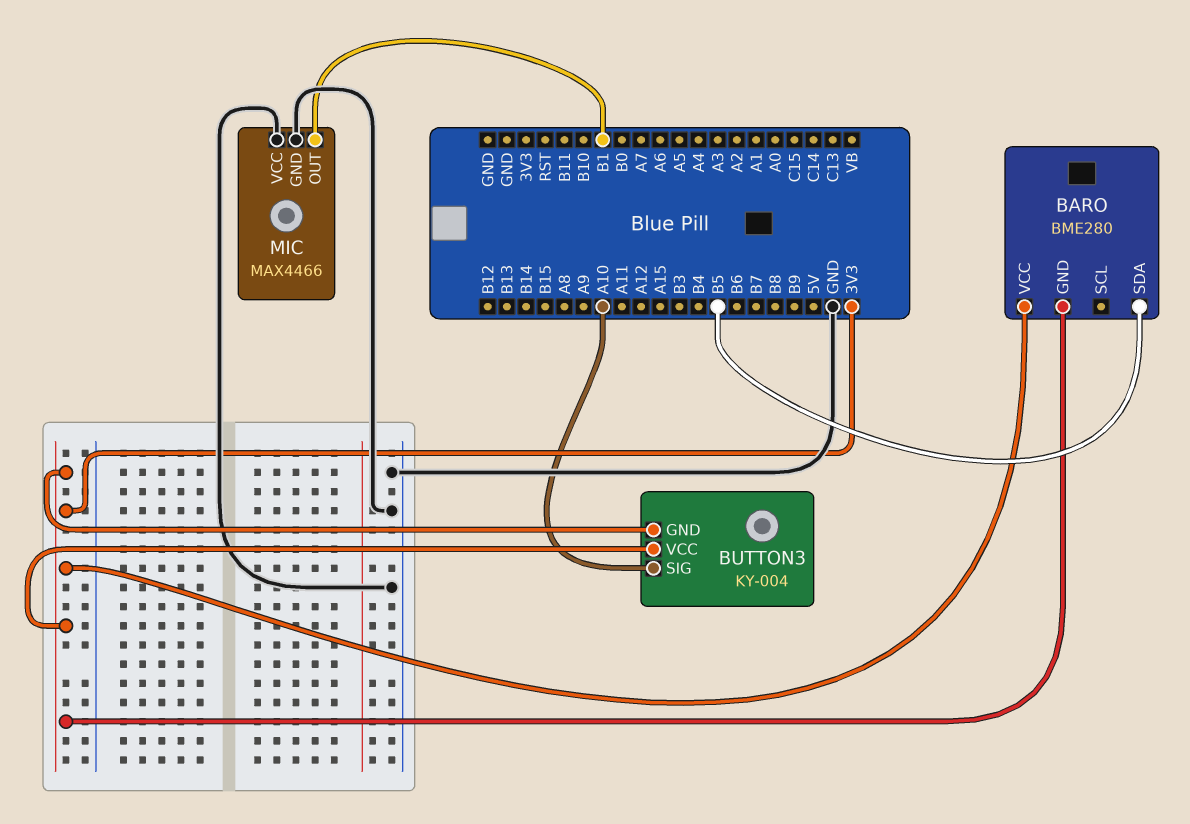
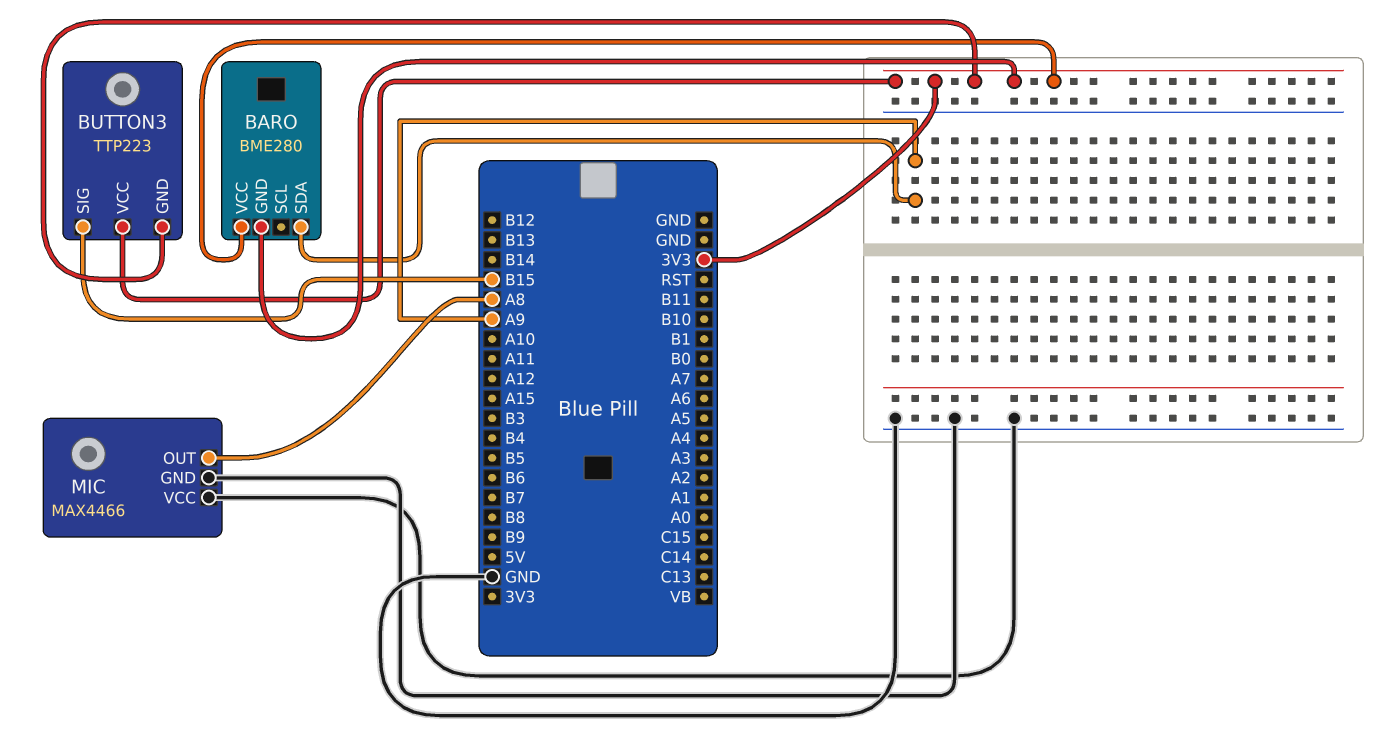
BARO pin SDA: B5 -> A9
BUTTON3: KY-004 -> TTP223
BUTTON3 pin SIG: A10 -> B15
MIC pin OUT: B1 -> A8

